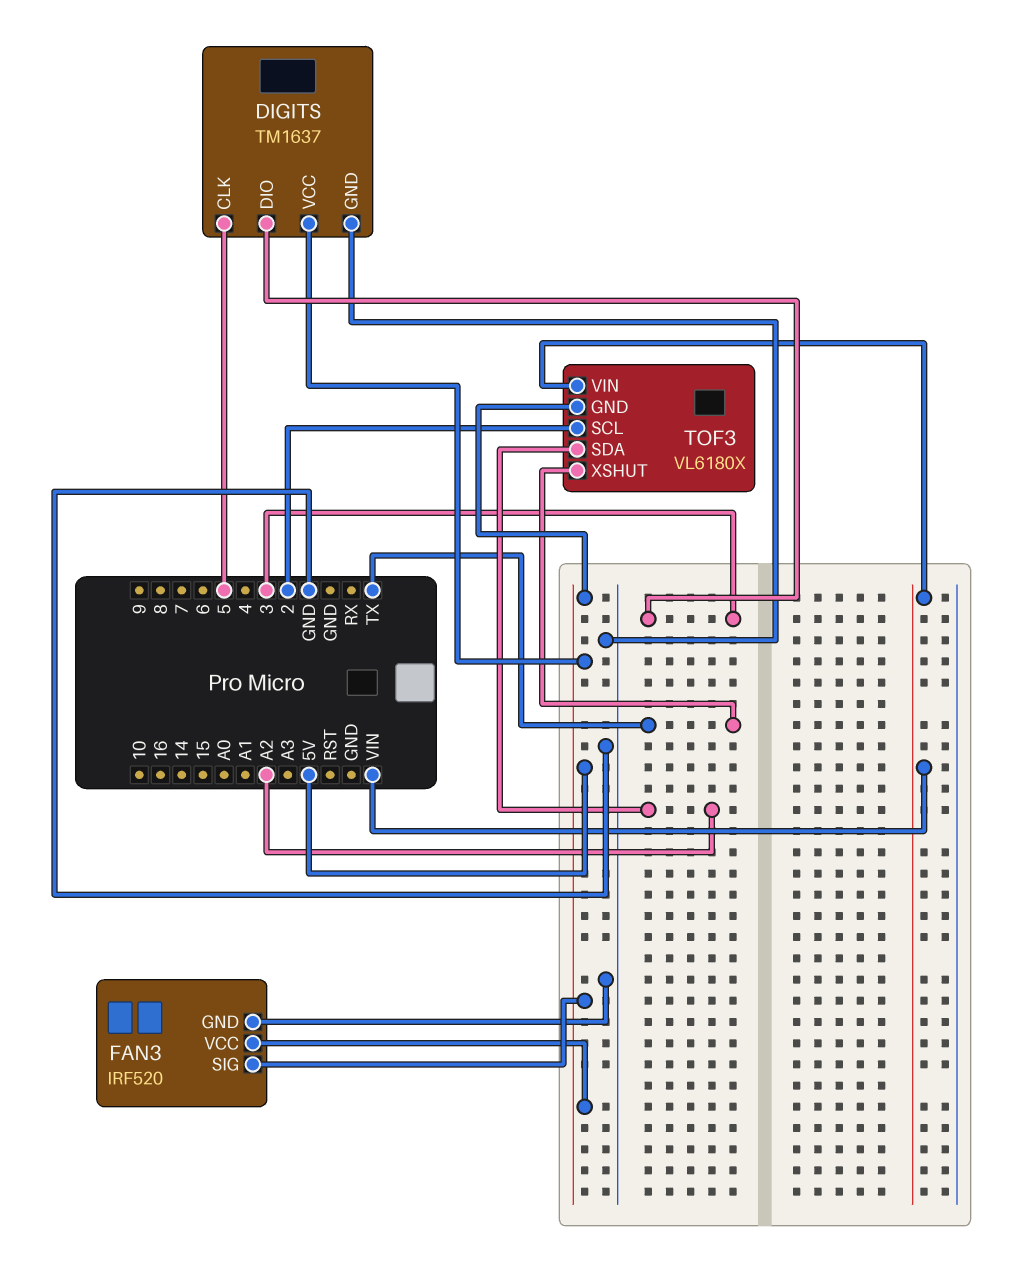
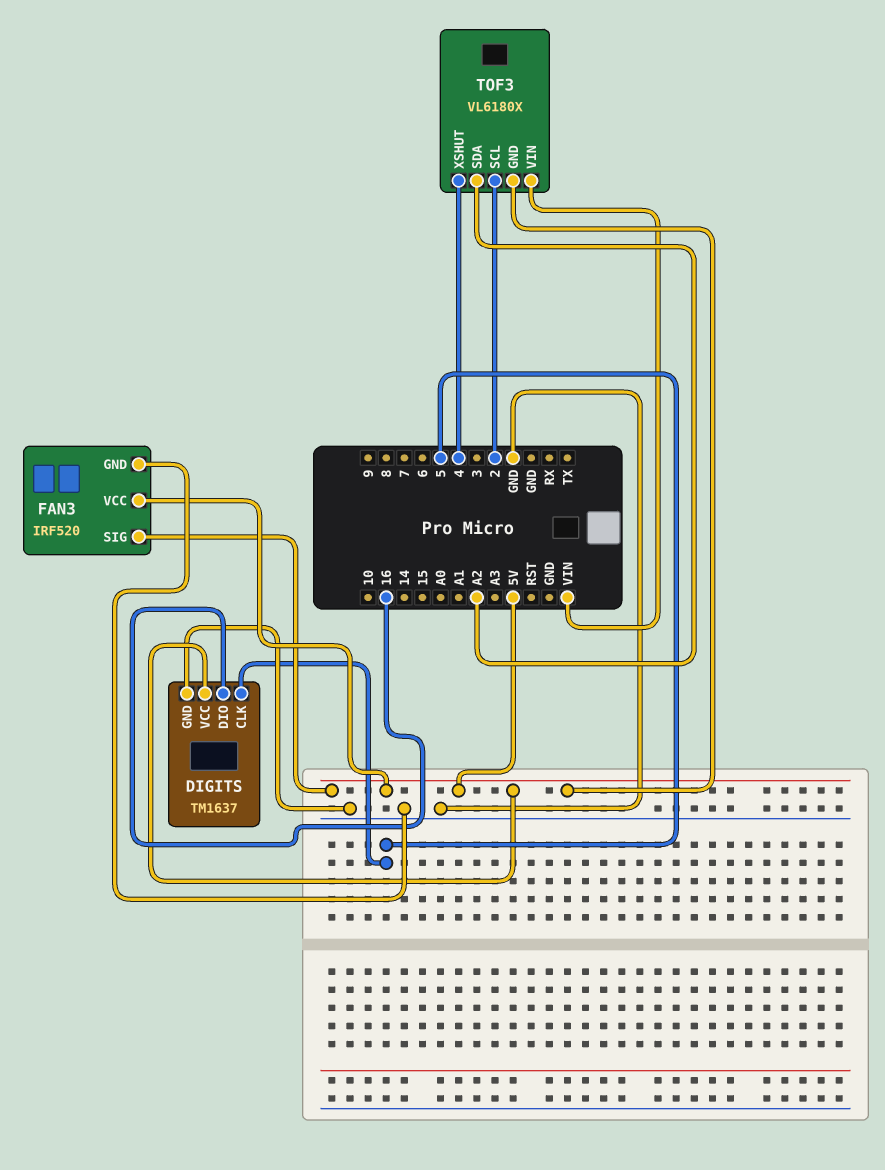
DIGITS pin DIO: 3 -> 16
TOF3 pin XSHUT: TX -> 4

